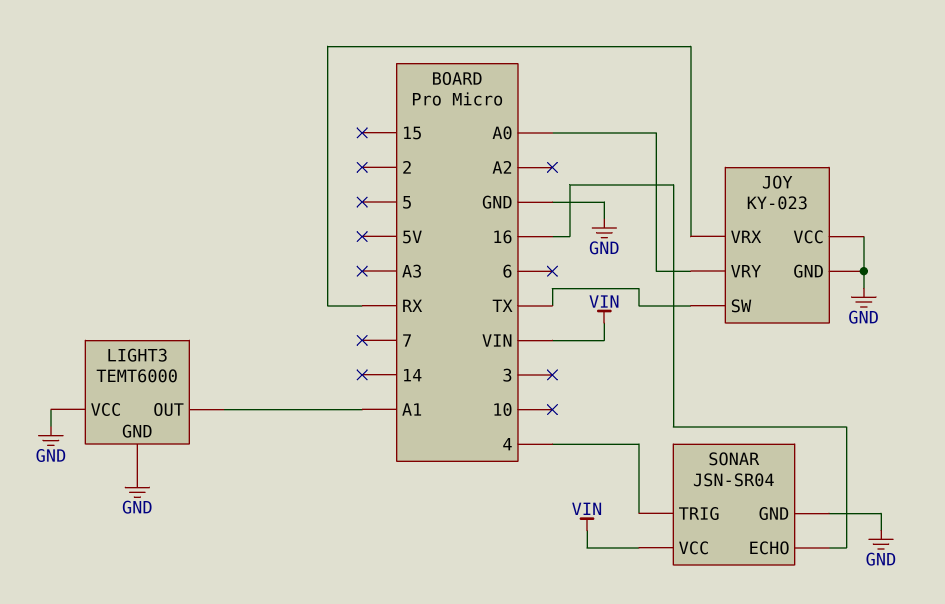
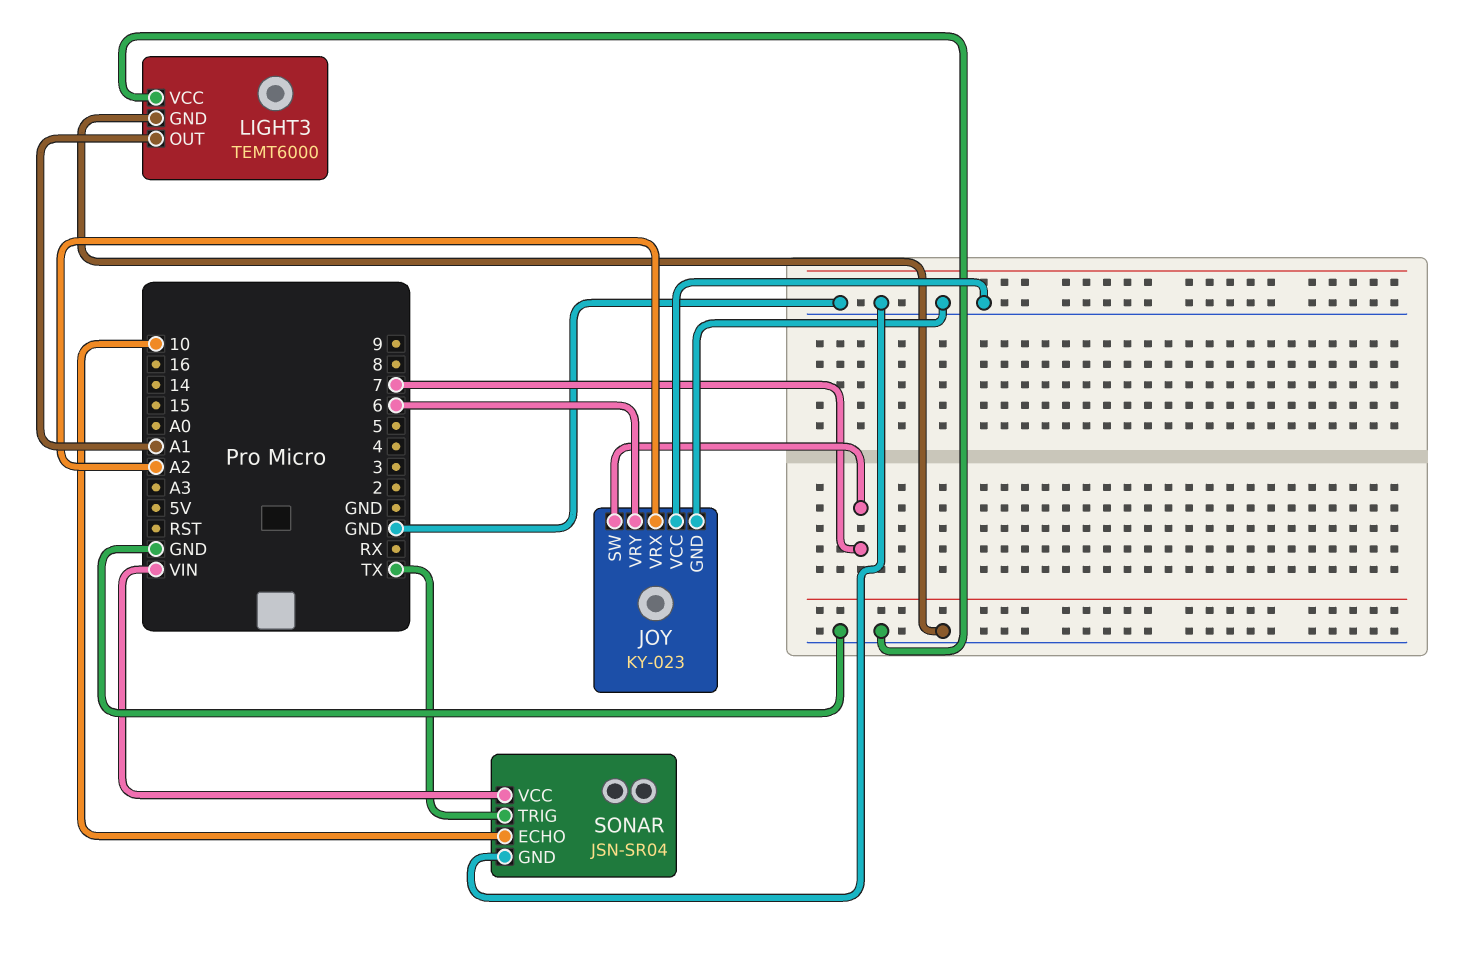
JOY pin SW: TX -> 7
JOY pin VRX: RX -> A2
JOY pin VRY: A0 -> 6
SONAR pin ECHO: 16 -> 10
SONAR pin TRIG: 4 -> TX

